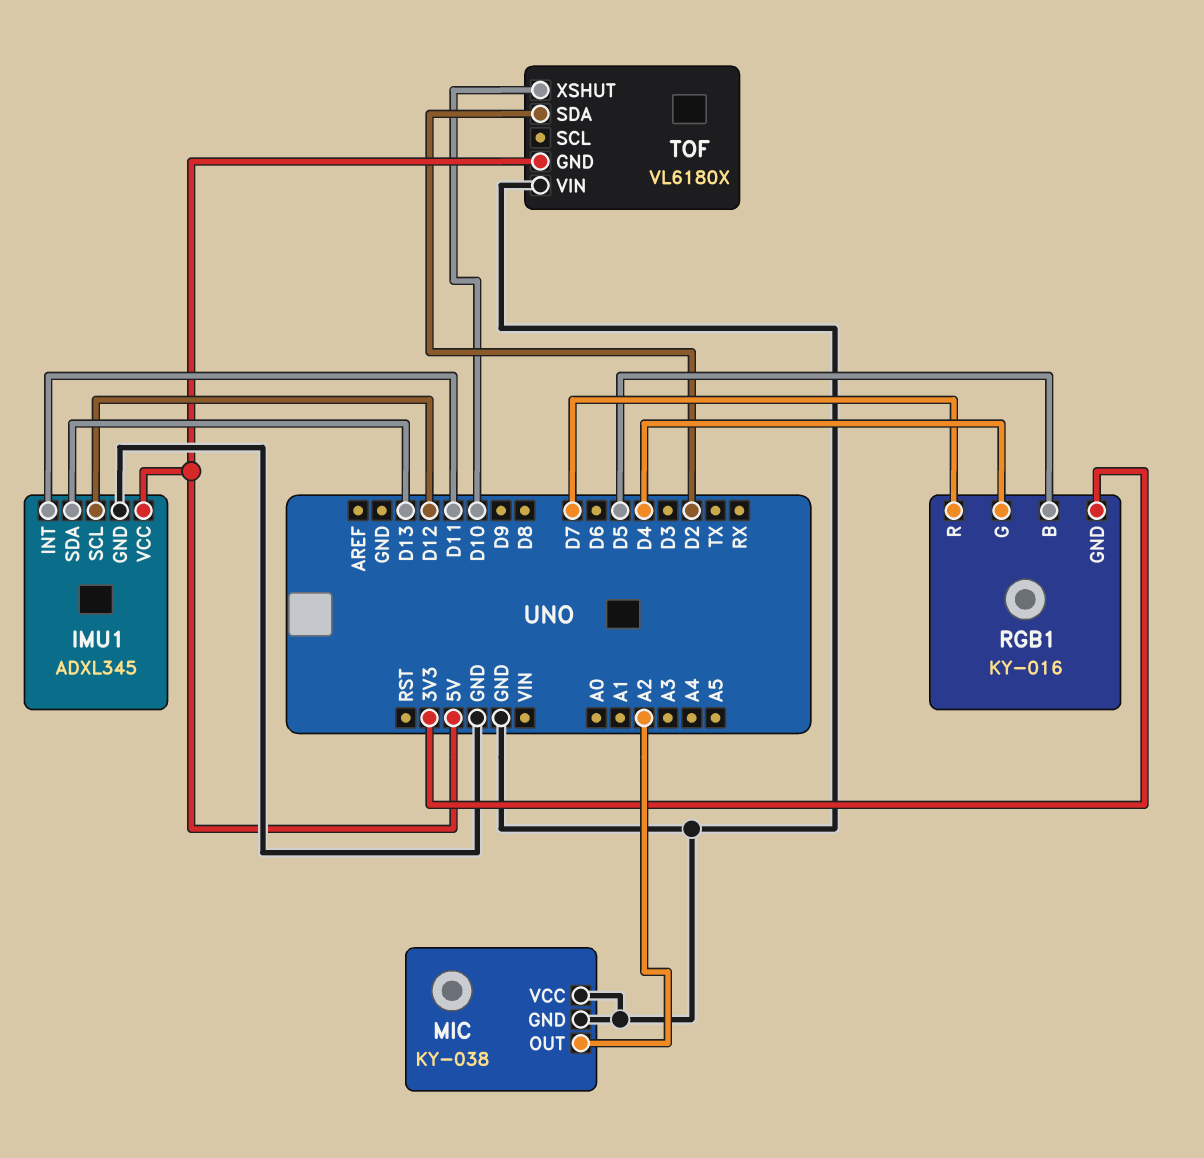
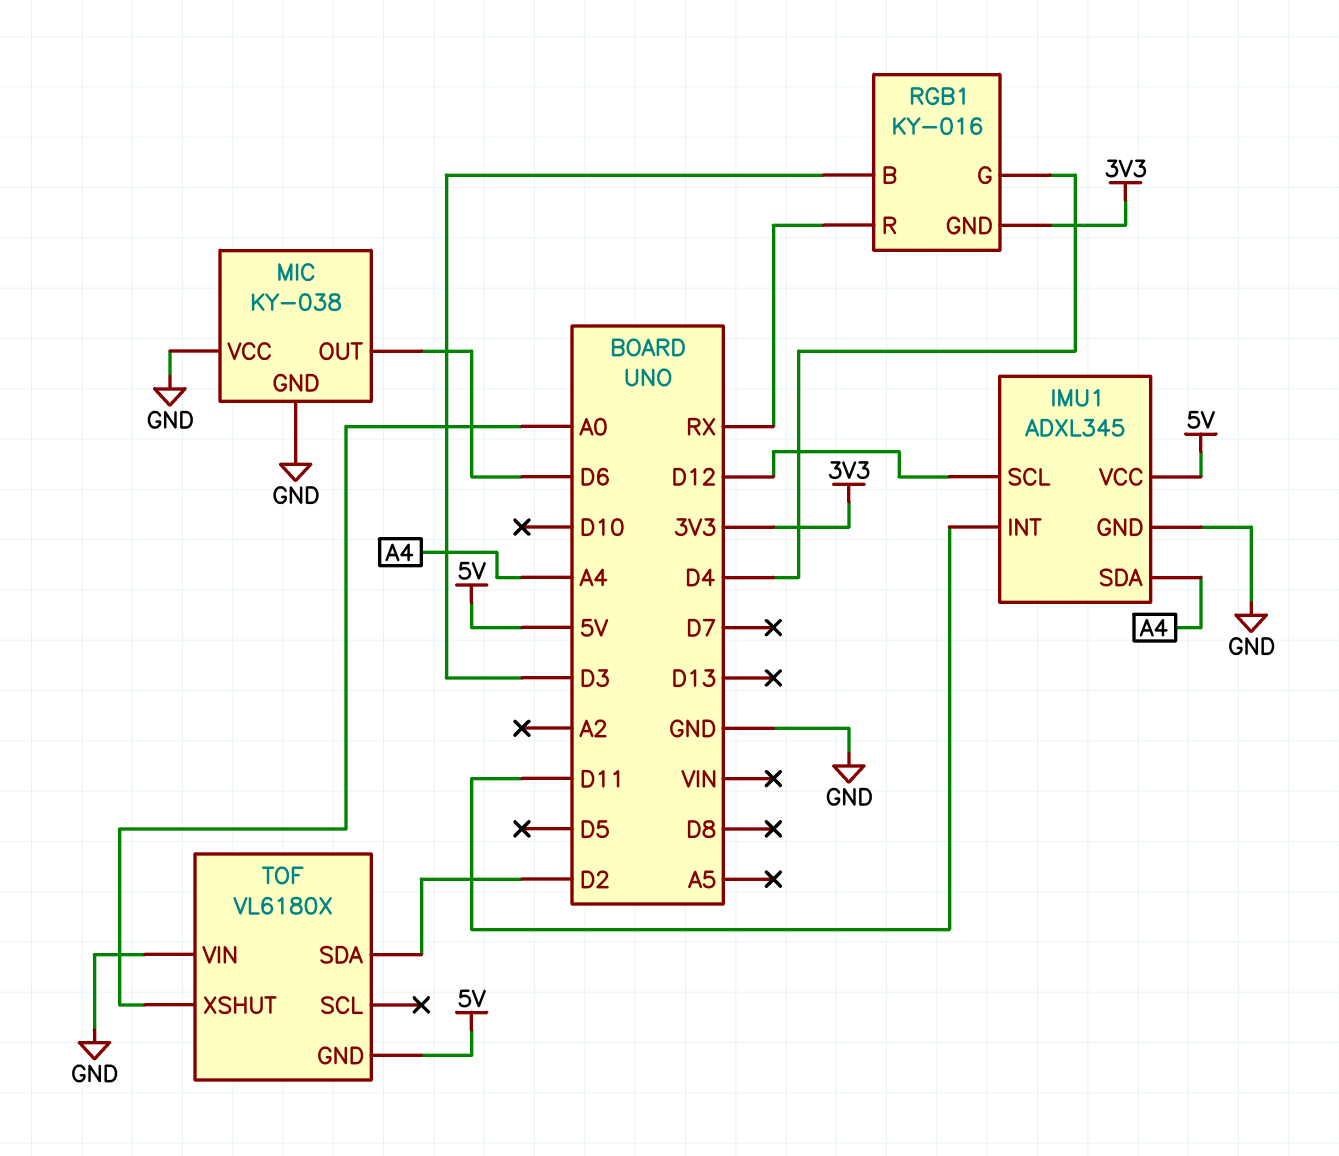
IMU1 pin SDA: D13 -> A4
MIC pin OUT: A2 -> D6
RGB1 pin B: D5 -> D3
RGB1 pin R: D7 -> RX
TOF pin XSHUT: D10 -> A0

